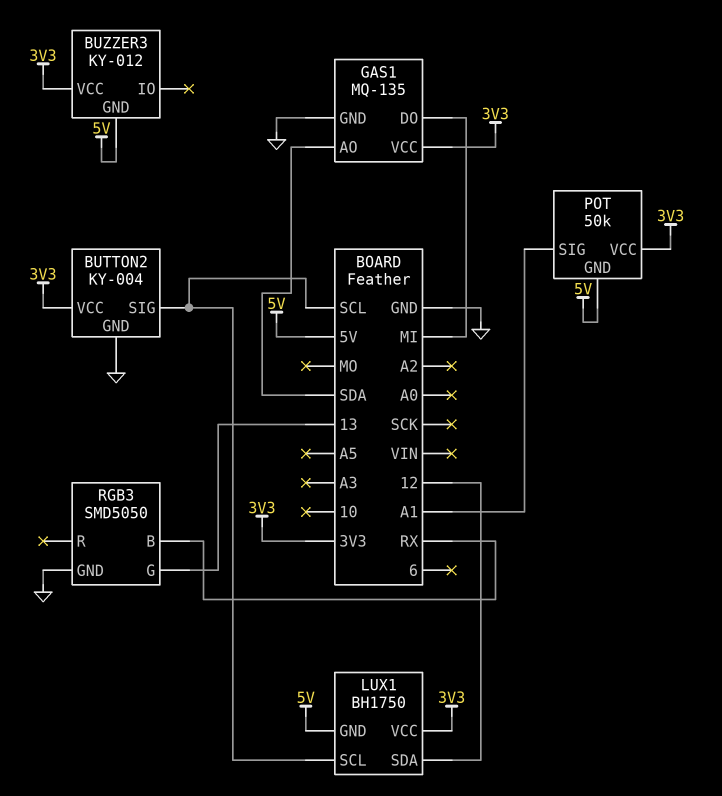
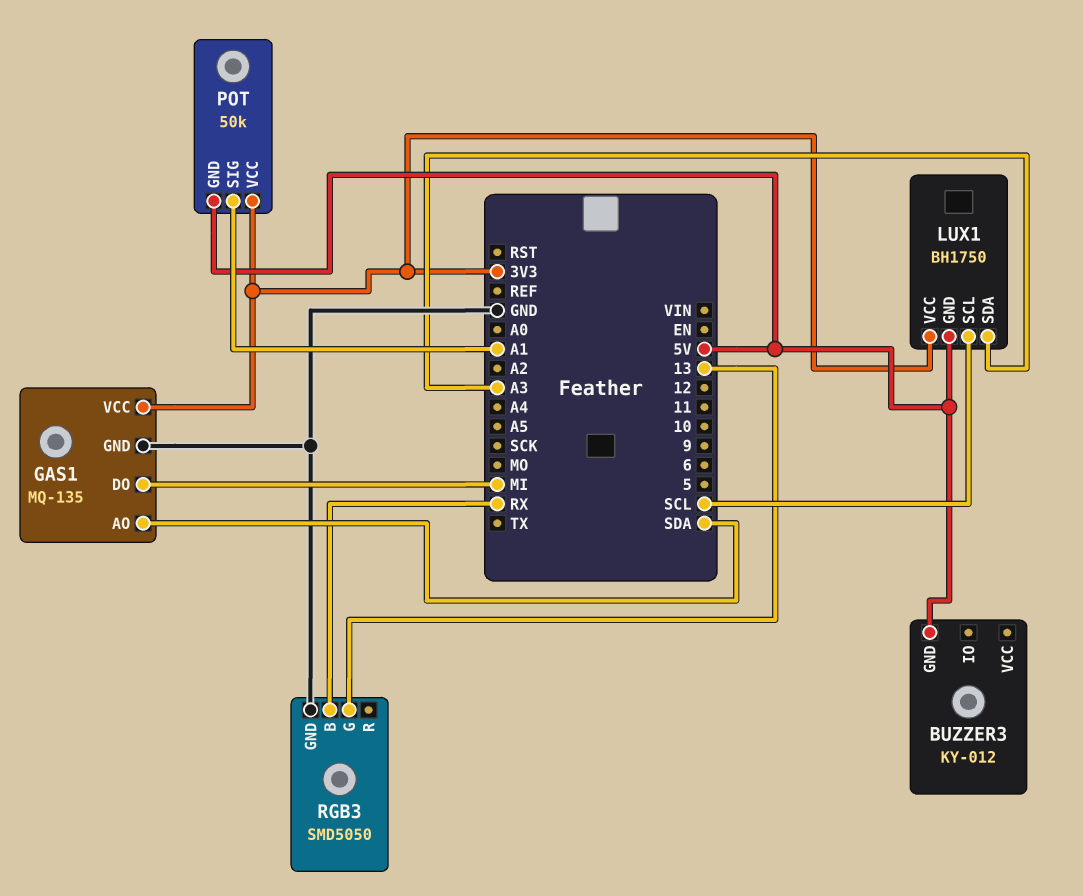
BUTTON2: KY-004 -> none
BUTTON2 pin GND: GND -> none
BUTTON2 pin SIG: SCL -> none
BUTTON2 pin VCC: 3V3 -> none
BUZZER3 pin VCC: 3V3 -> none
LUX1 pin SDA: 12 -> A3

